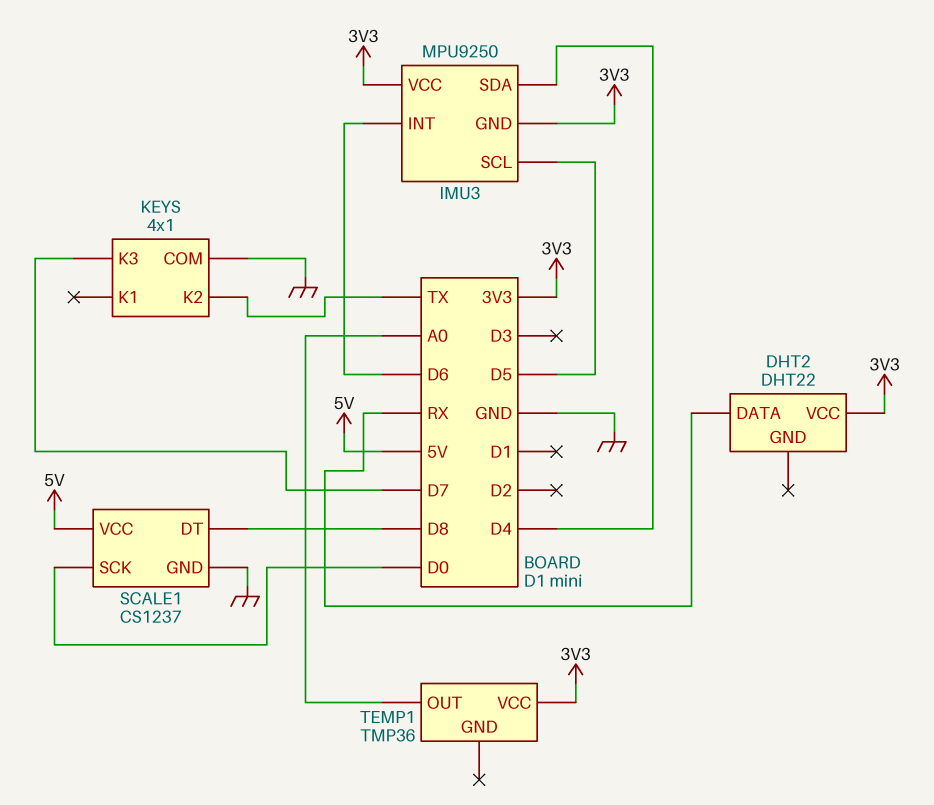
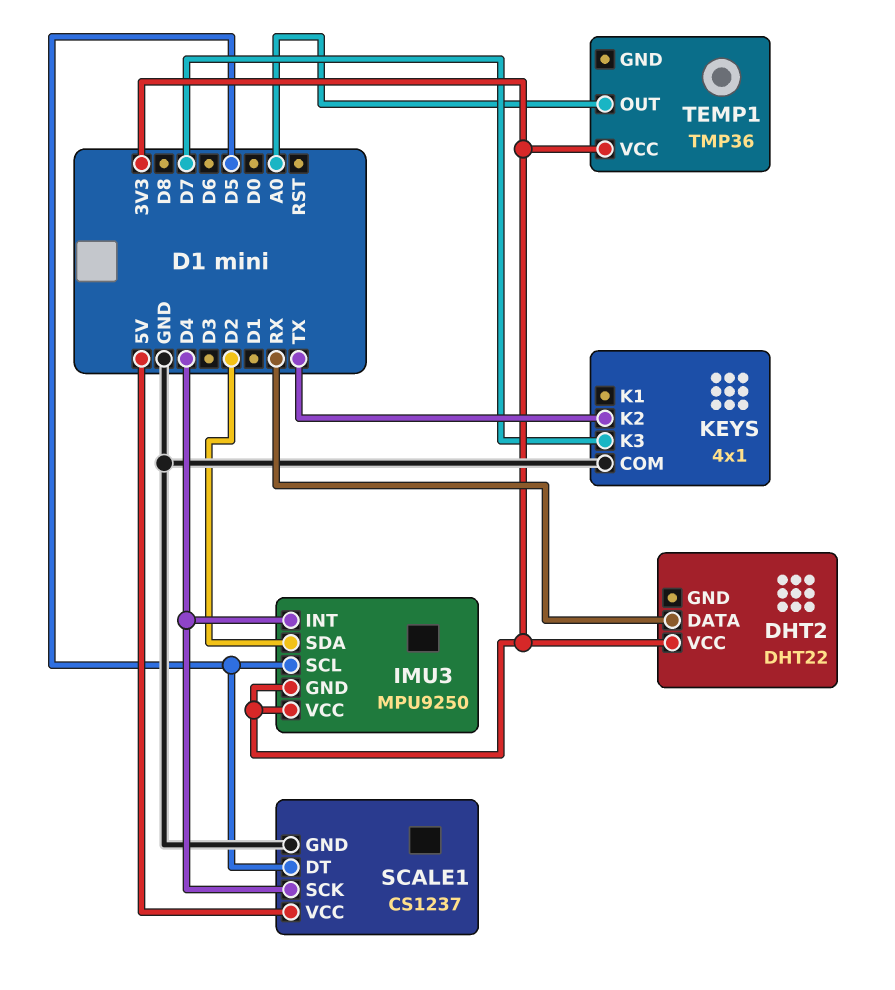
IMU3 pin INT: D6 -> D4
IMU3 pin SDA: D4 -> D2
SCALE1 pin DT: D8 -> D5
SCALE1 pin SCK: D0 -> D4

